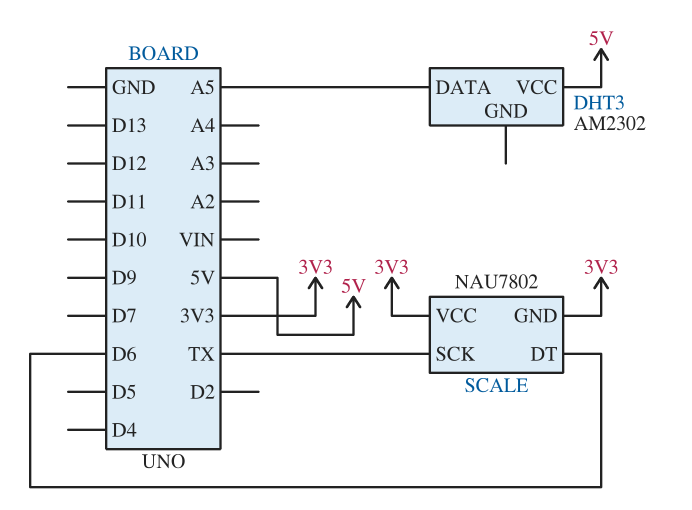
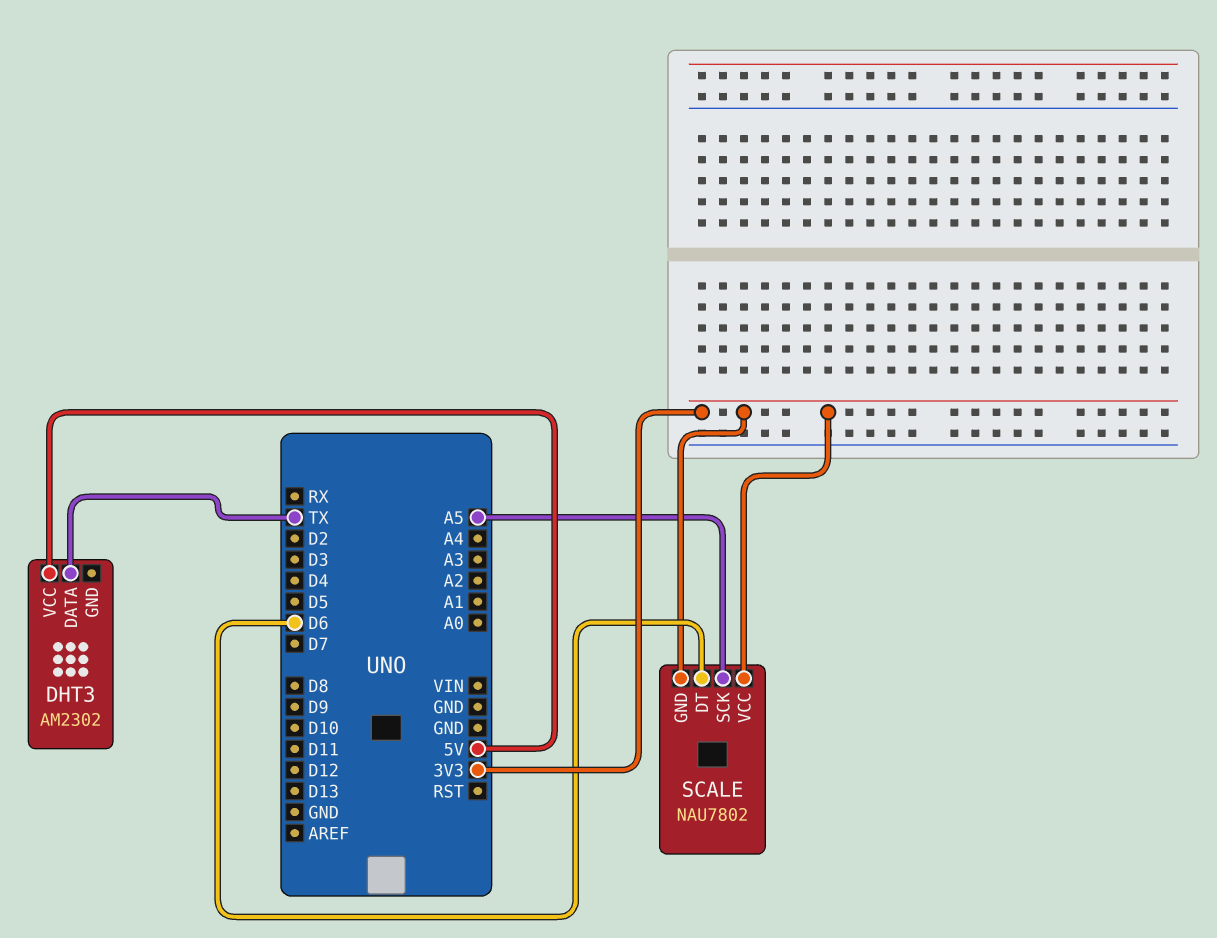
DHT3 pin DATA: A5 -> TX
SCALE pin SCK: TX -> A5

